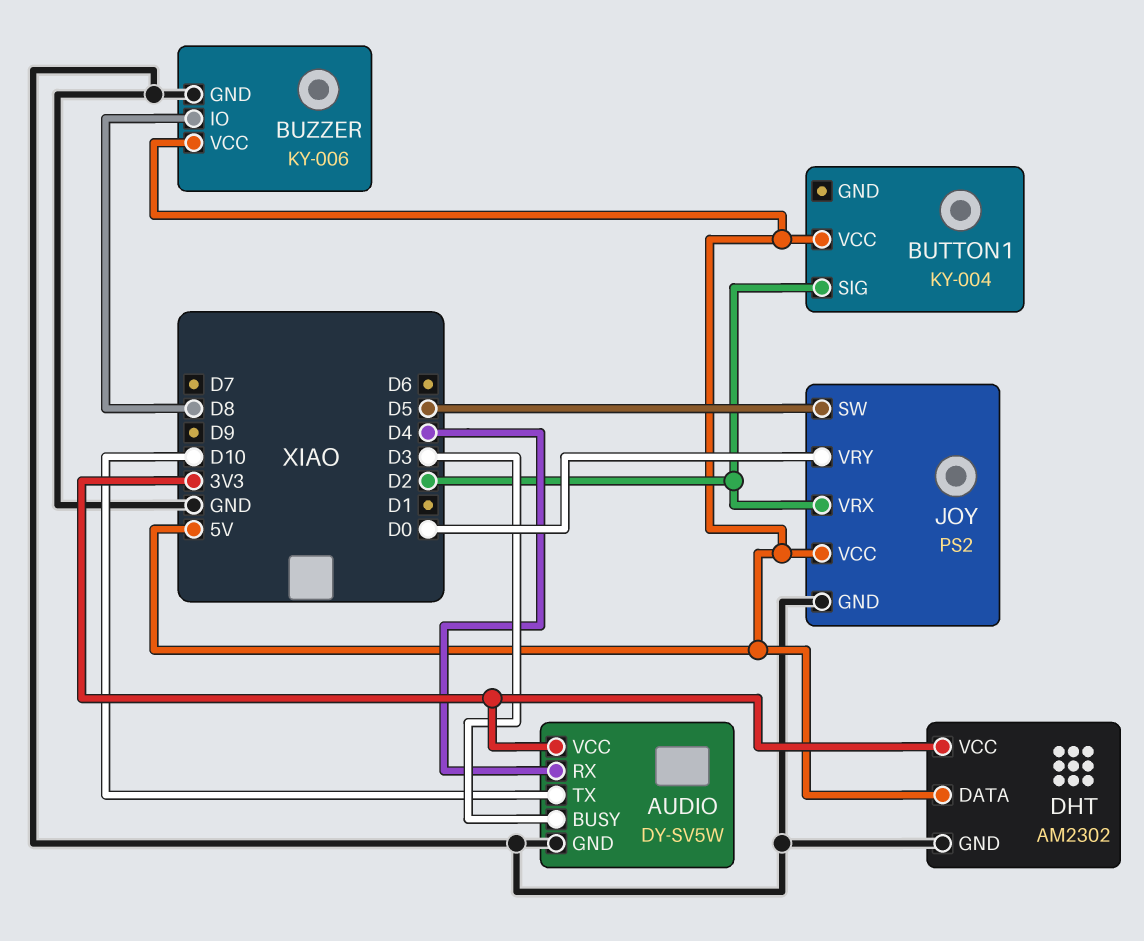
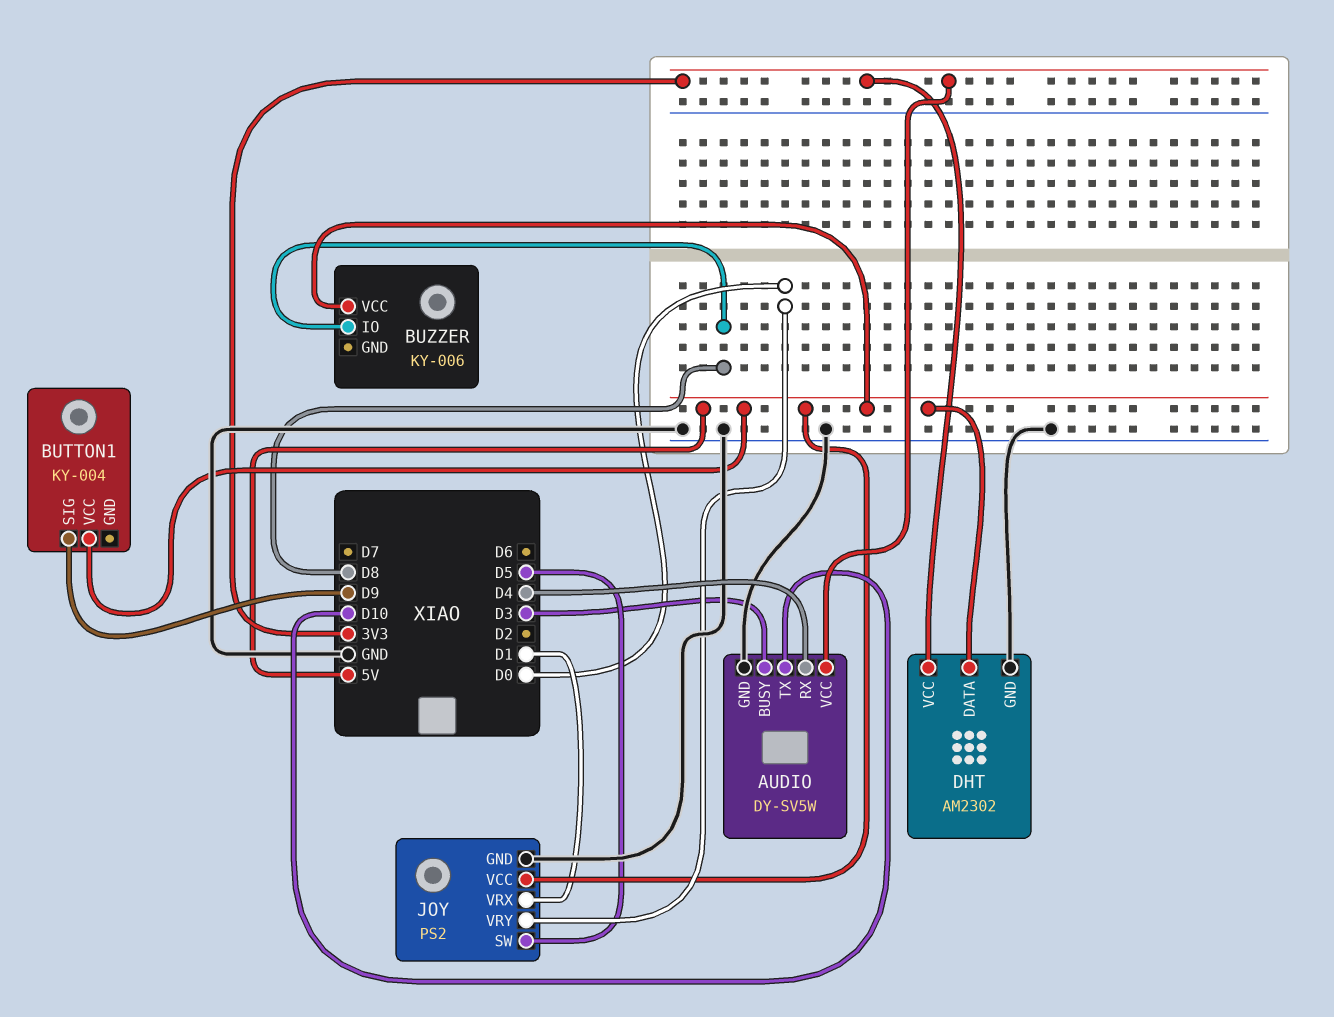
BUTTON1 pin SIG: D2 -> D9
BUZZER pin GND: GND -> none
JOY pin VRX: D2 -> D1

